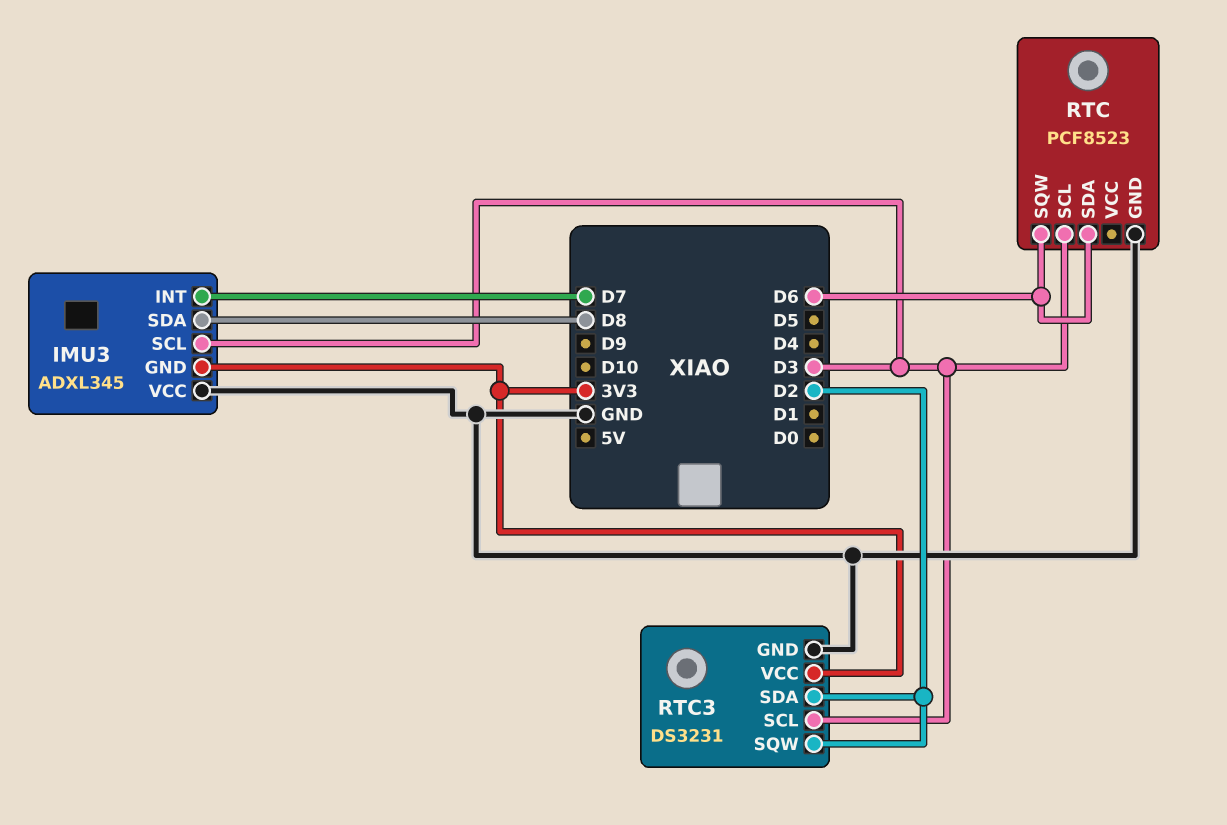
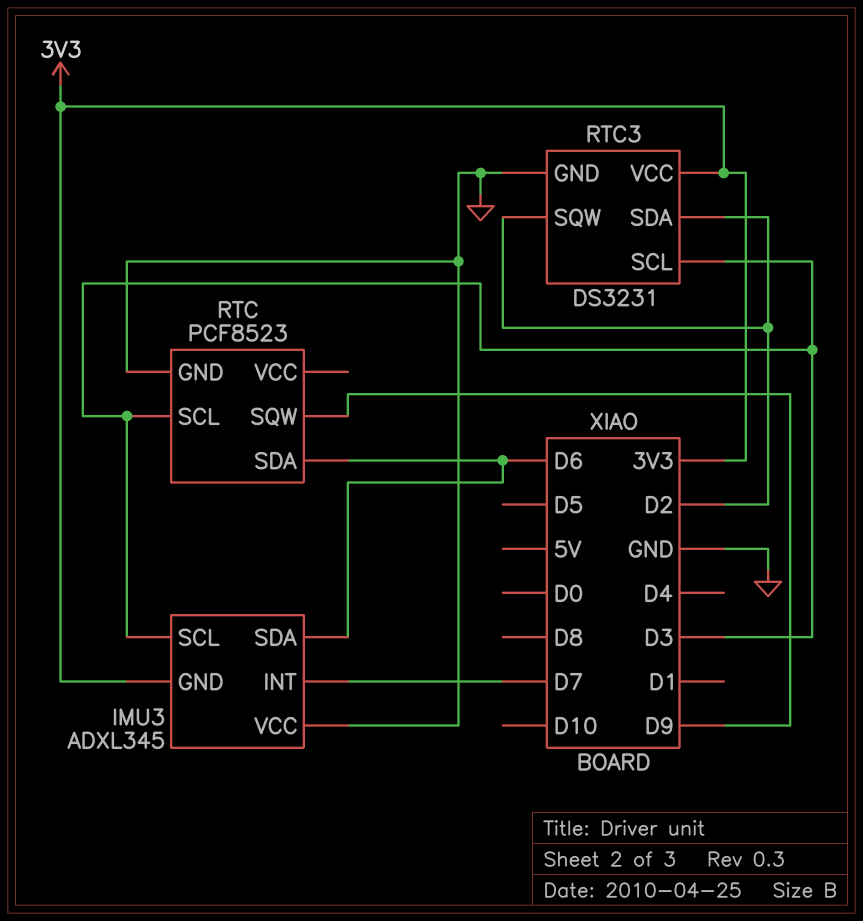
IMU3 pin SDA: D8 -> D6
RTC pin SQW: D6 -> D9

